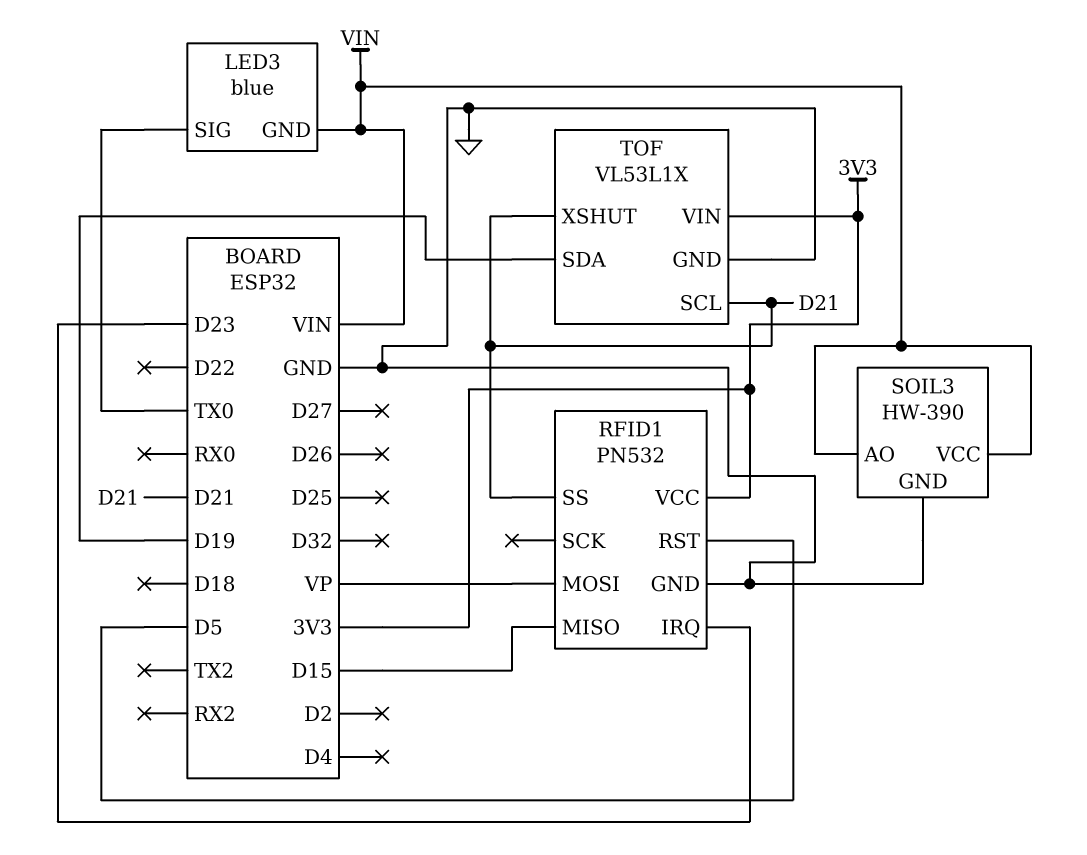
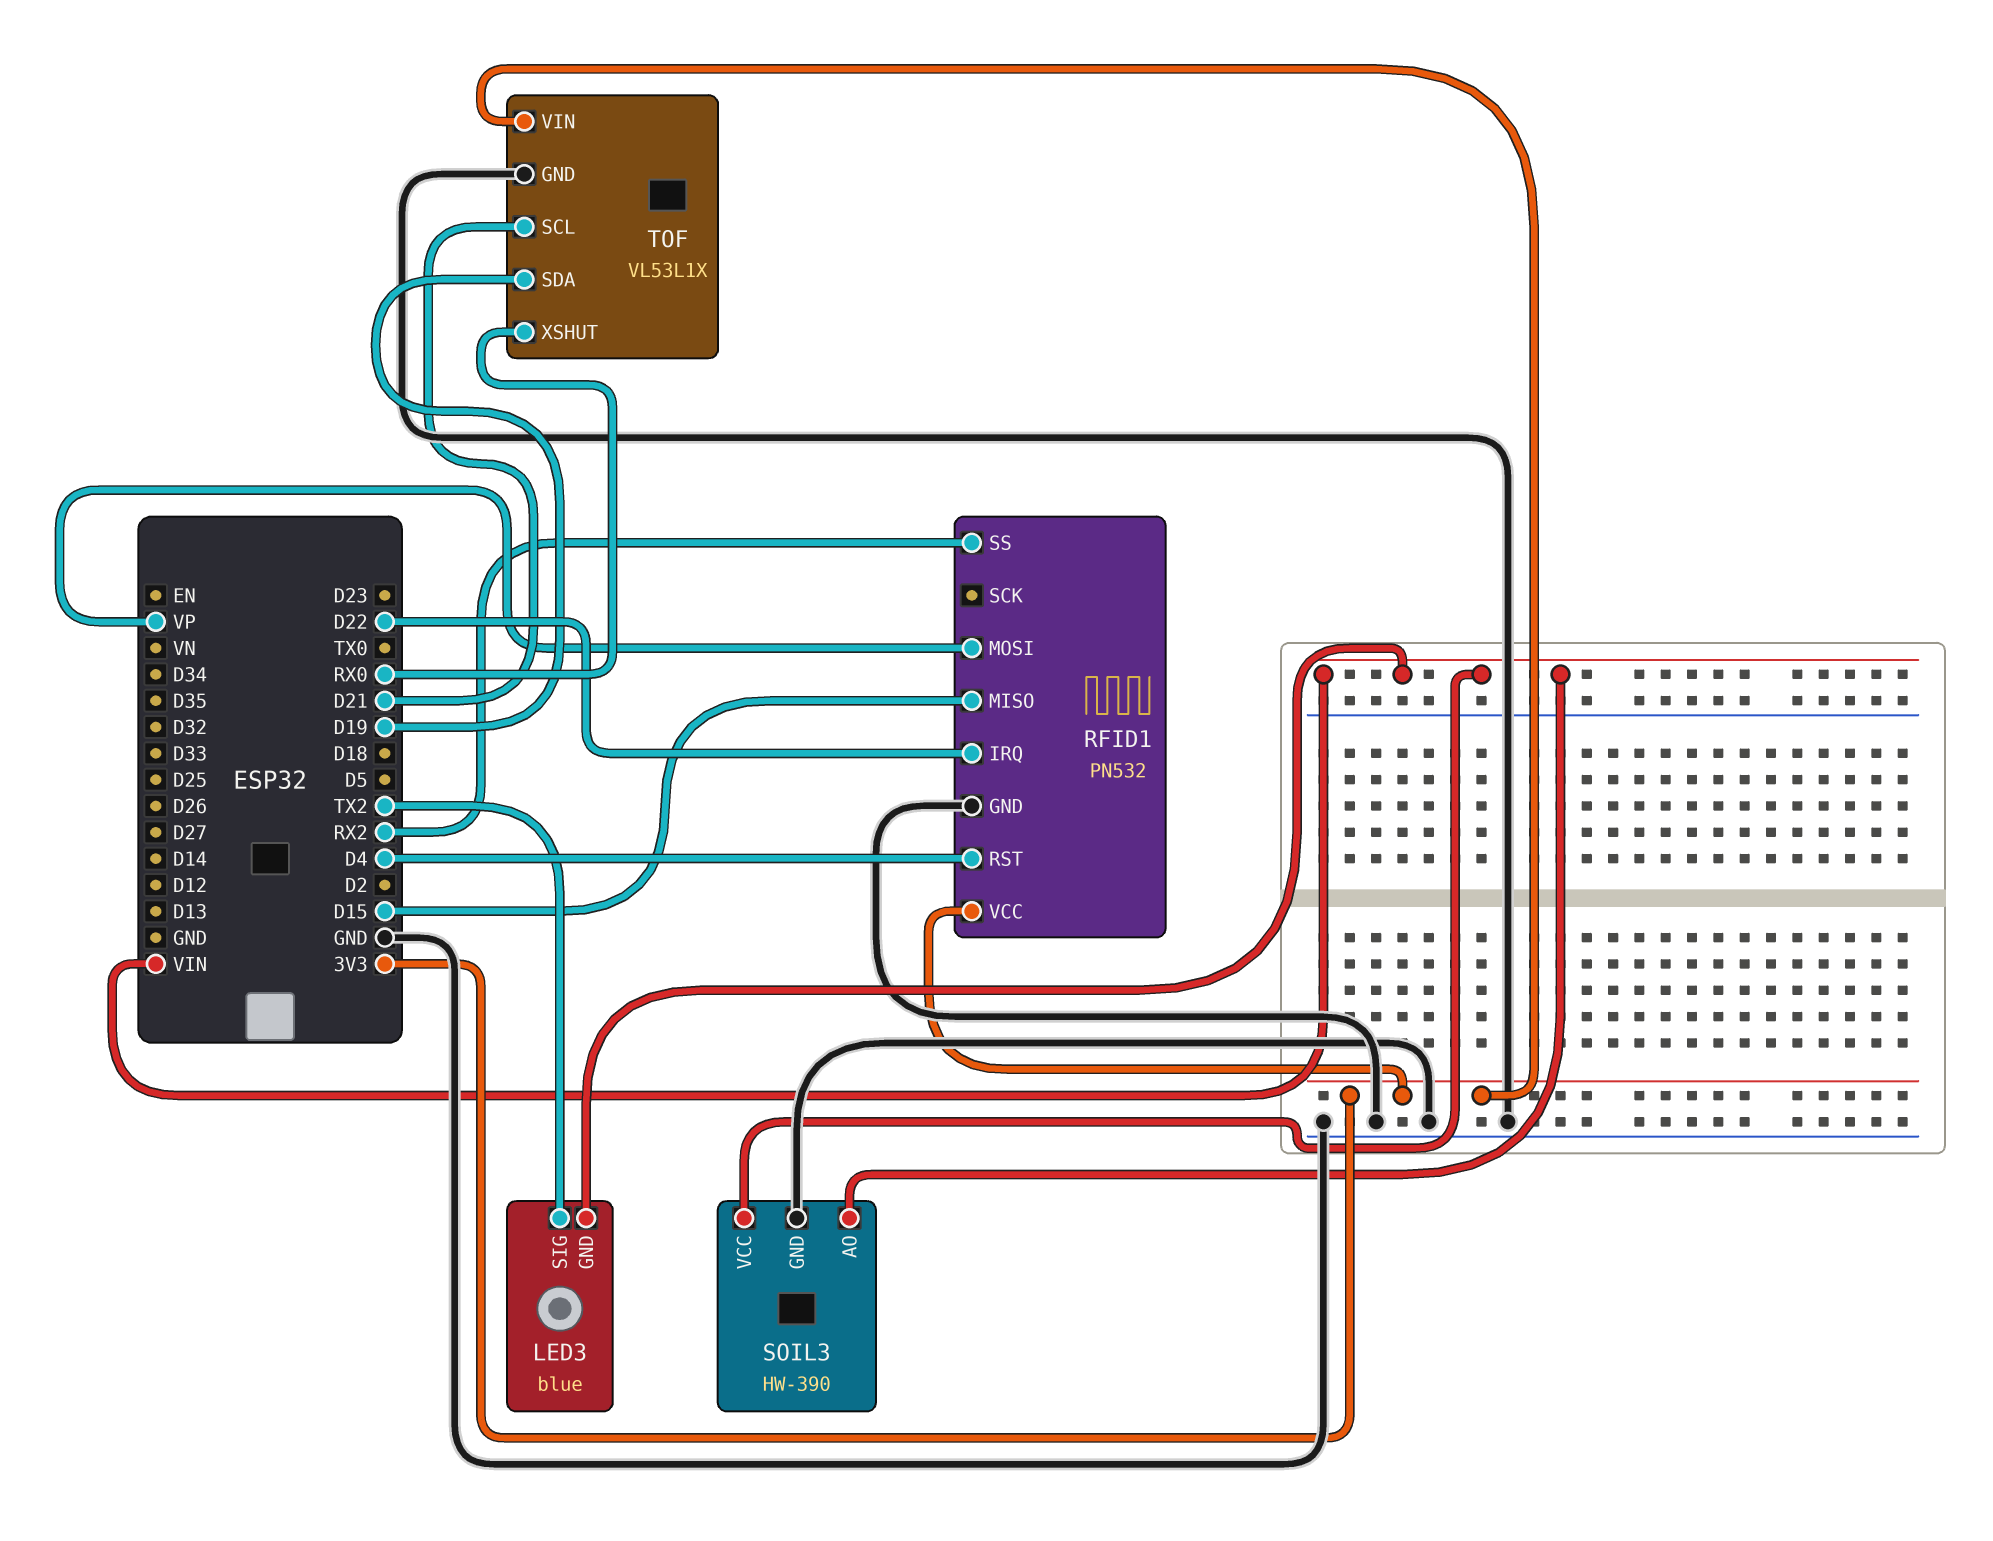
LED3 pin SIG: TX0 -> TX2
RFID1 pin IRQ: D23 -> D22
RFID1 pin RST: D5 -> D4
RFID1 pin SS: D21 -> RX2
TOF pin XSHUT: D21 -> RX0

